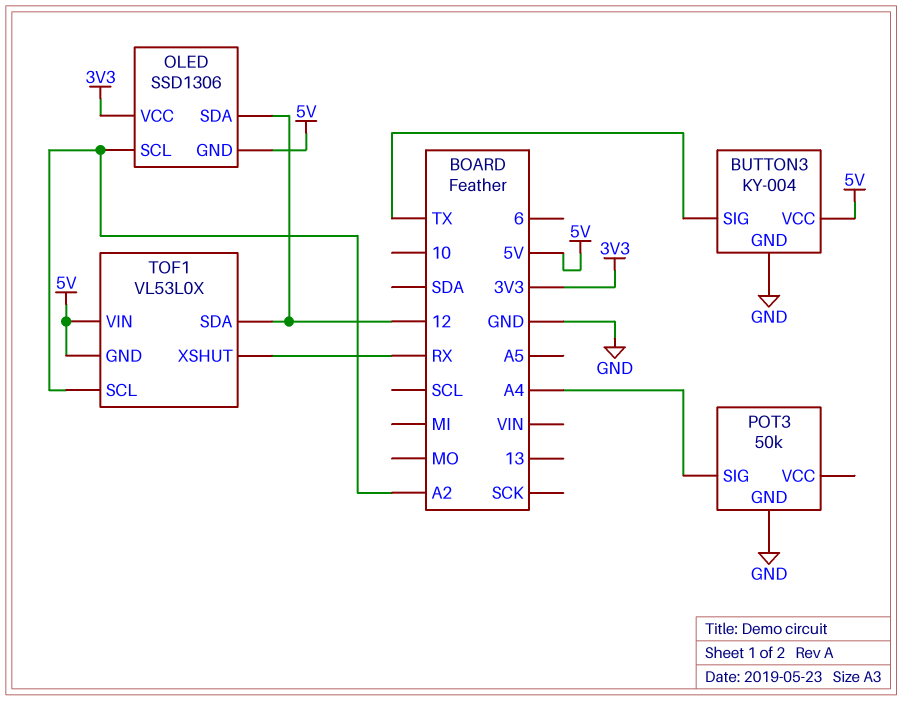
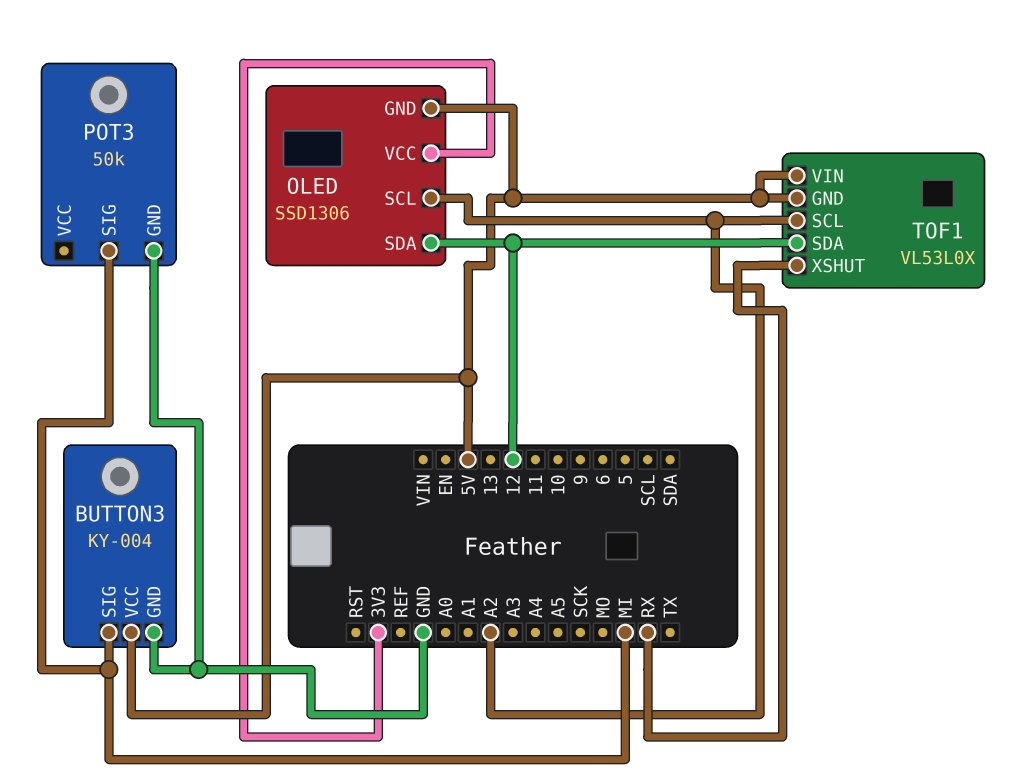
BUTTON3 pin SIG: TX -> MI
POT3 pin SIG: A4 -> MI

